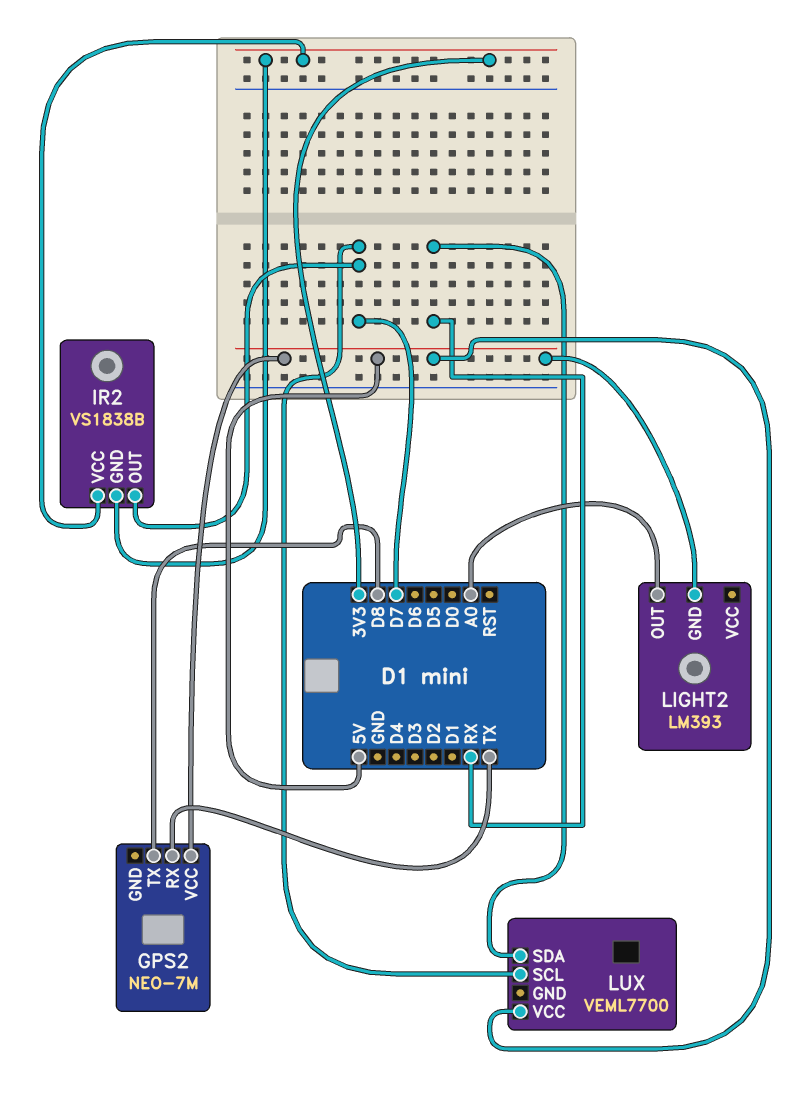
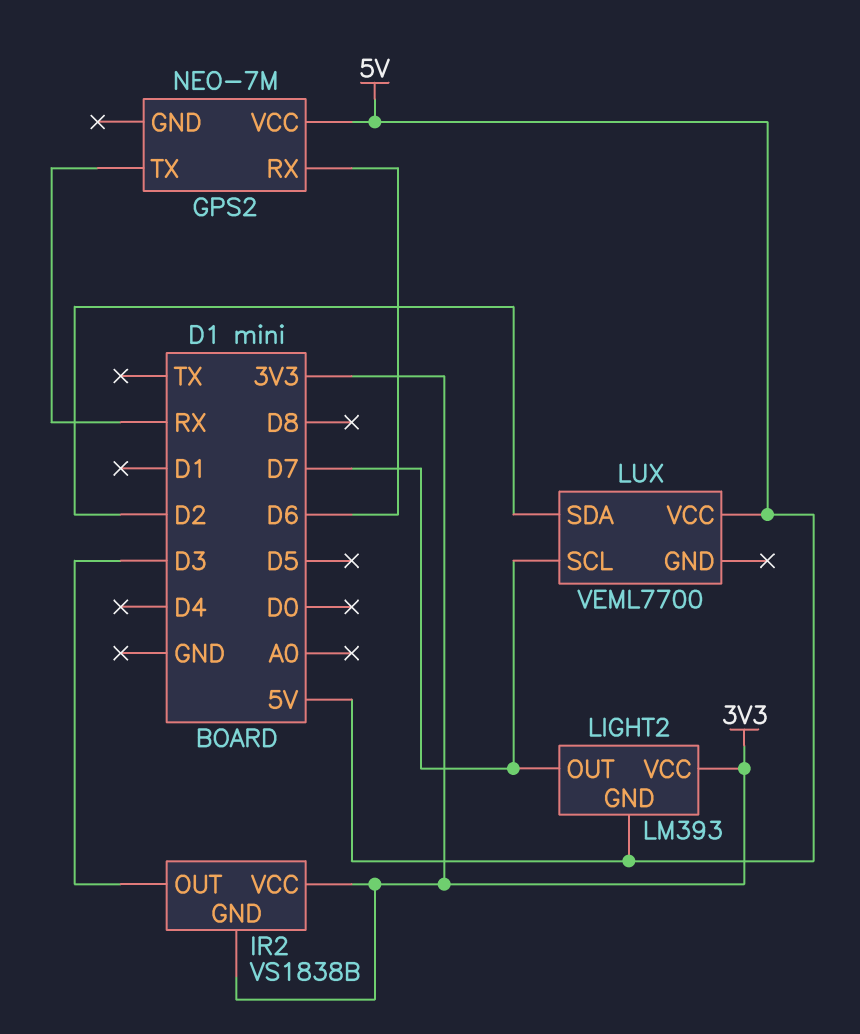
GPS2 pin RX: TX -> D6
GPS2 pin TX: D8 -> RX
IR2 pin OUT: D7 -> D3
LIGHT2 pin OUT: A0 -> D7
LIGHT2 pin VCC: none -> 3V3
LUX pin SDA: RX -> D2

